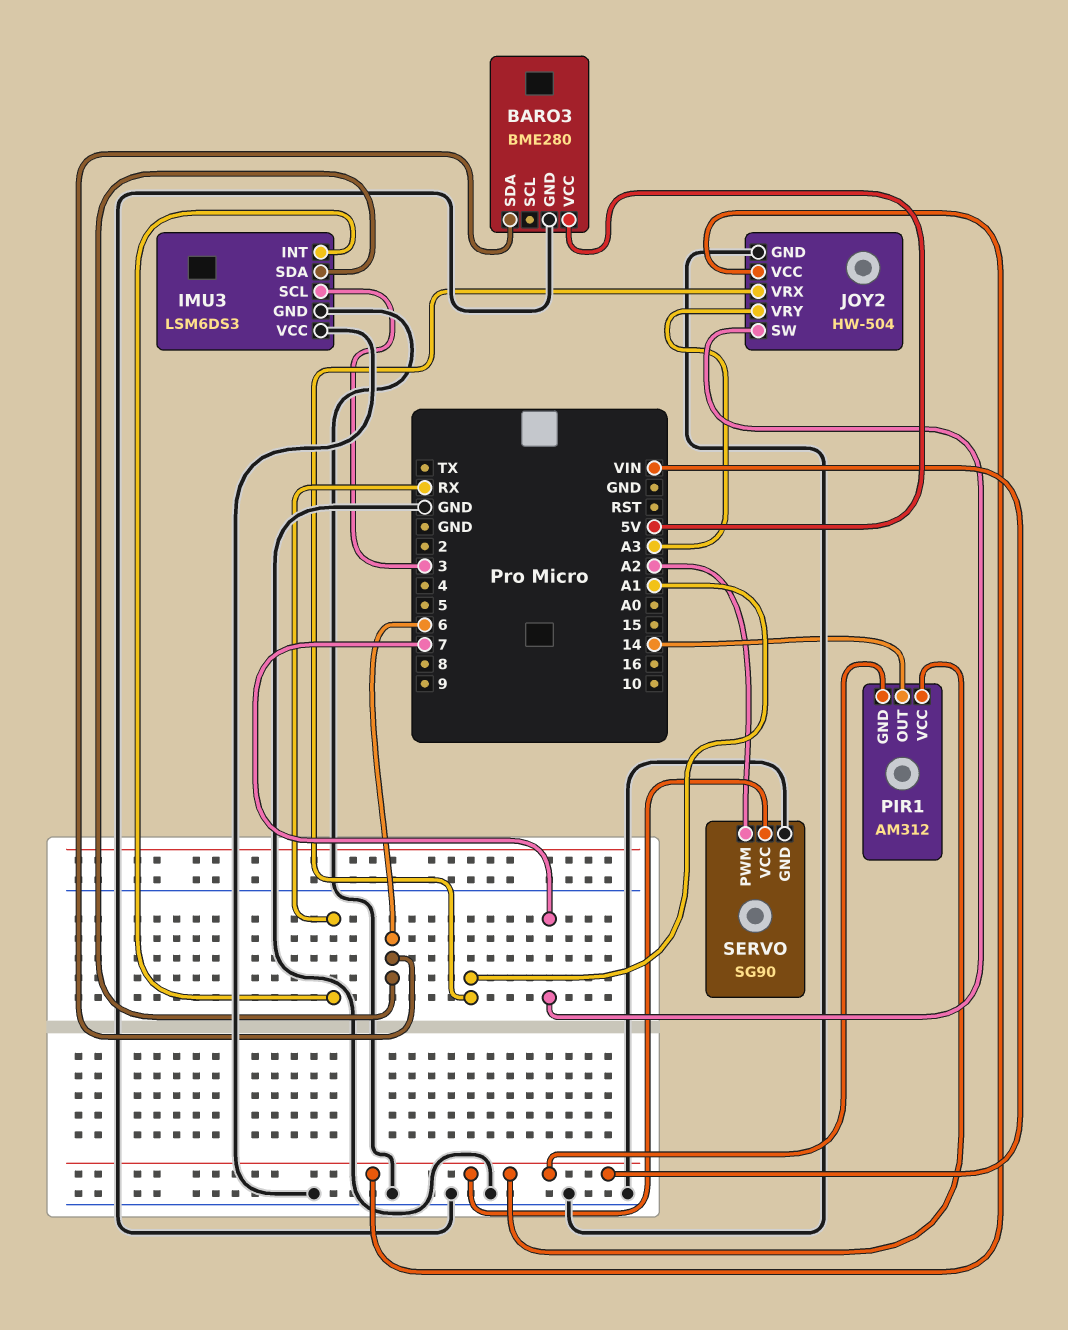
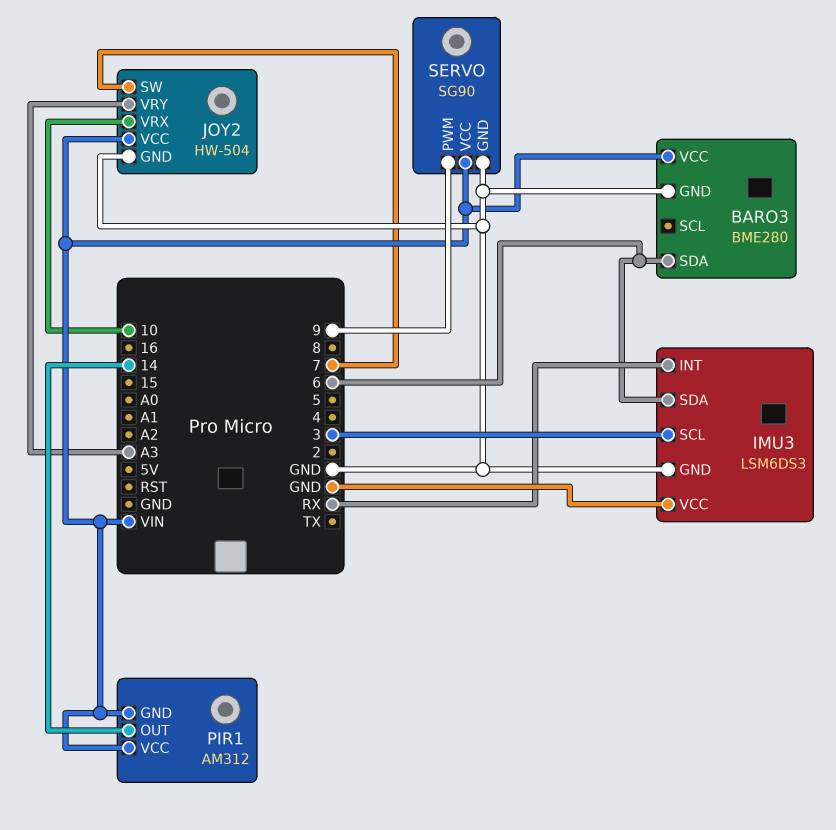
BARO3 pin VCC: 5V -> VIN
JOY2 pin VRX: A1 -> 10
SERVO pin PWM: A2 -> 9

